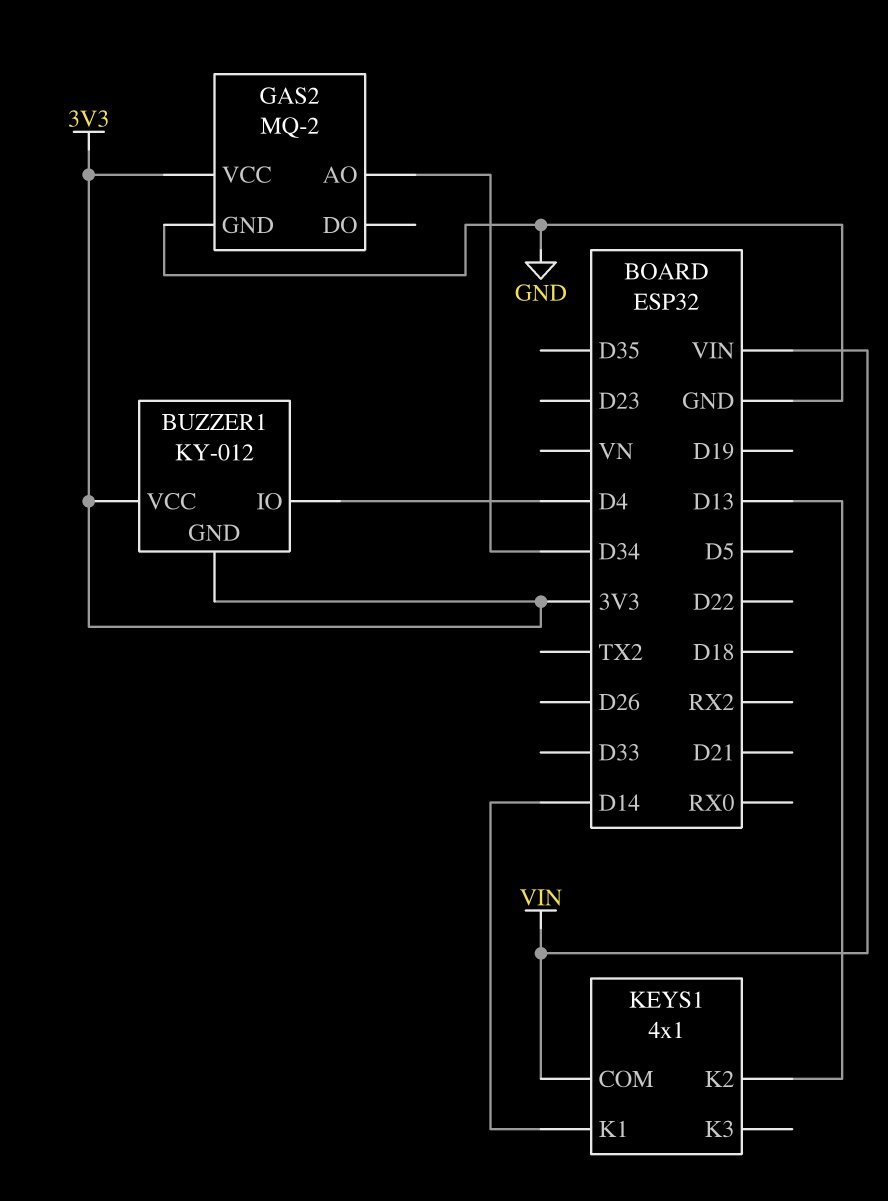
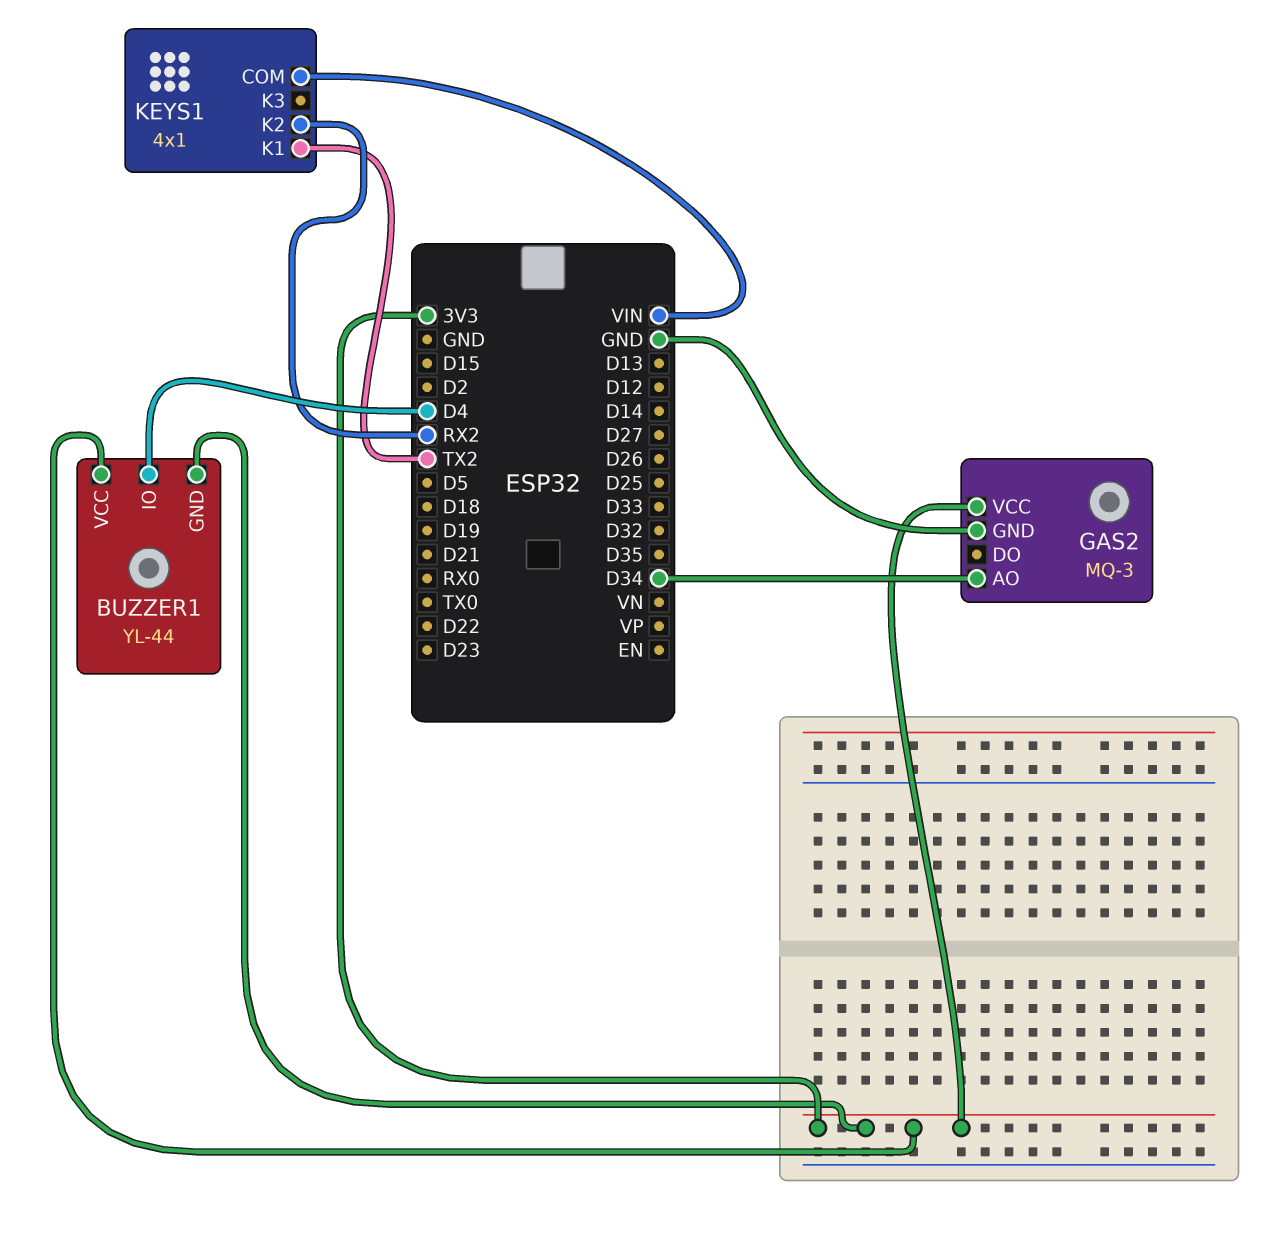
BUZZER1: KY-012 -> YL-44
GAS2: MQ-2 -> MQ-3
KEYS1 pin K1: D14 -> TX2
KEYS1 pin K2: D13 -> RX2

